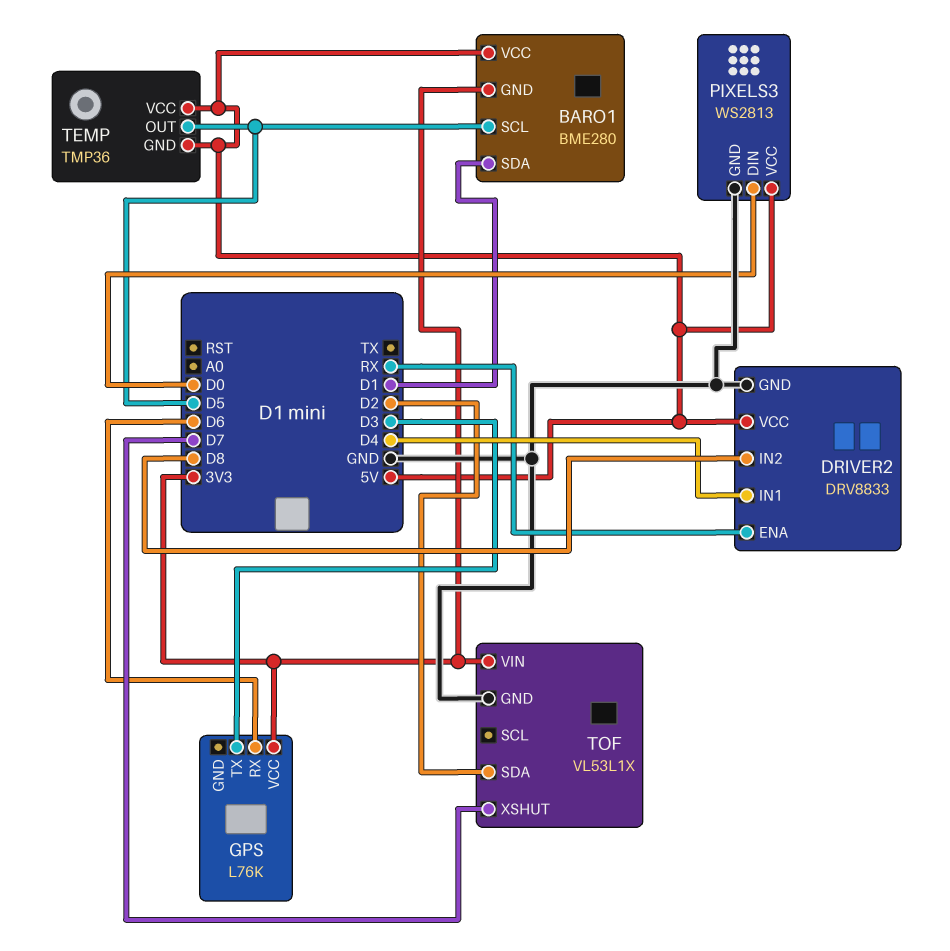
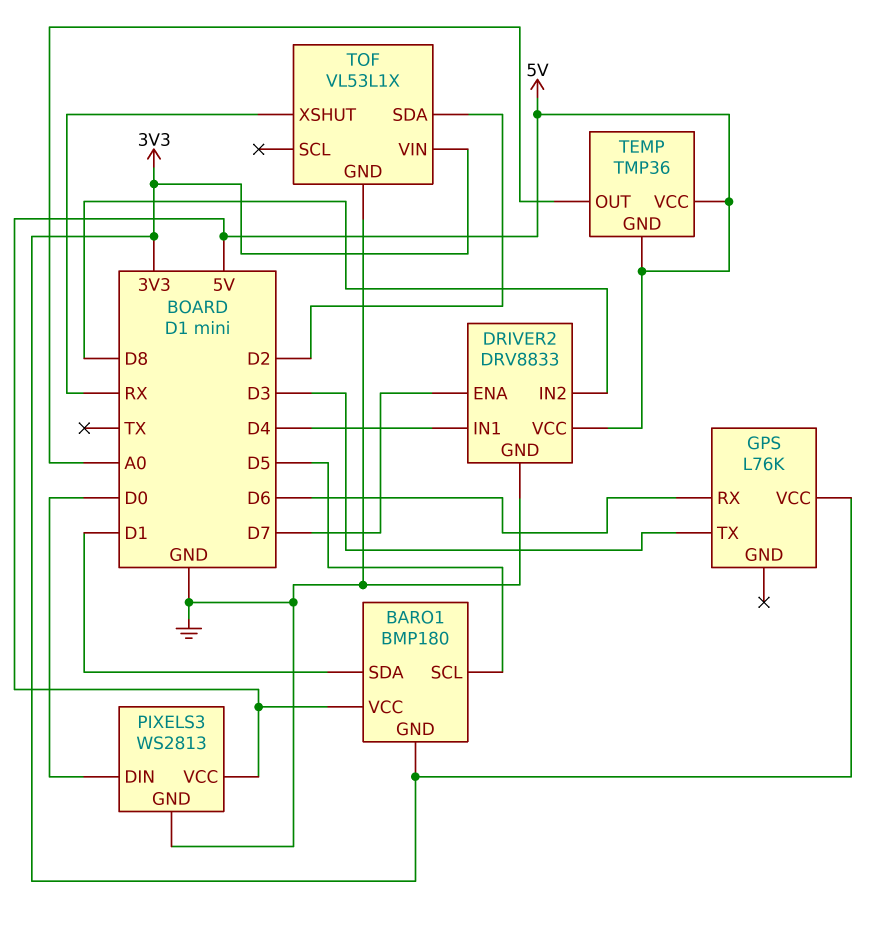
BARO1: BME280 -> BMP180
DRIVER2 pin ENA: RX -> D7
TEMP pin OUT: D5 -> A0
TOF pin XSHUT: D7 -> RX

